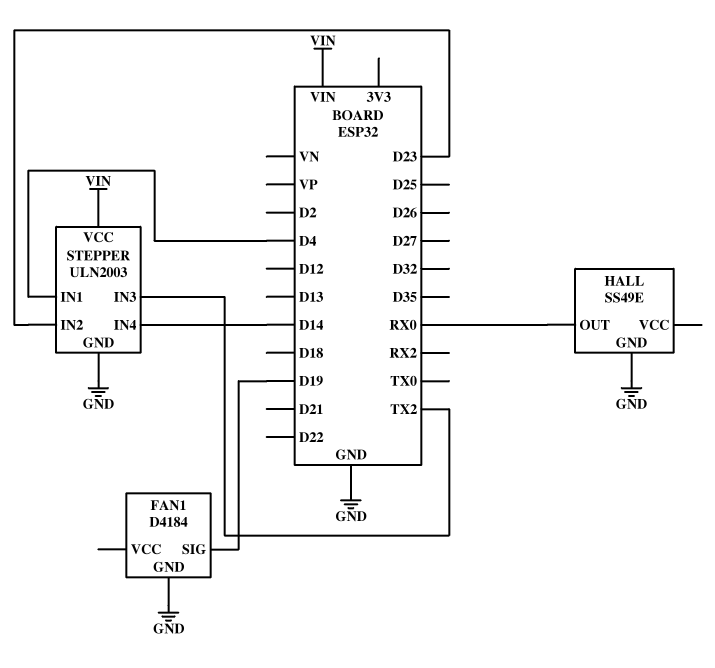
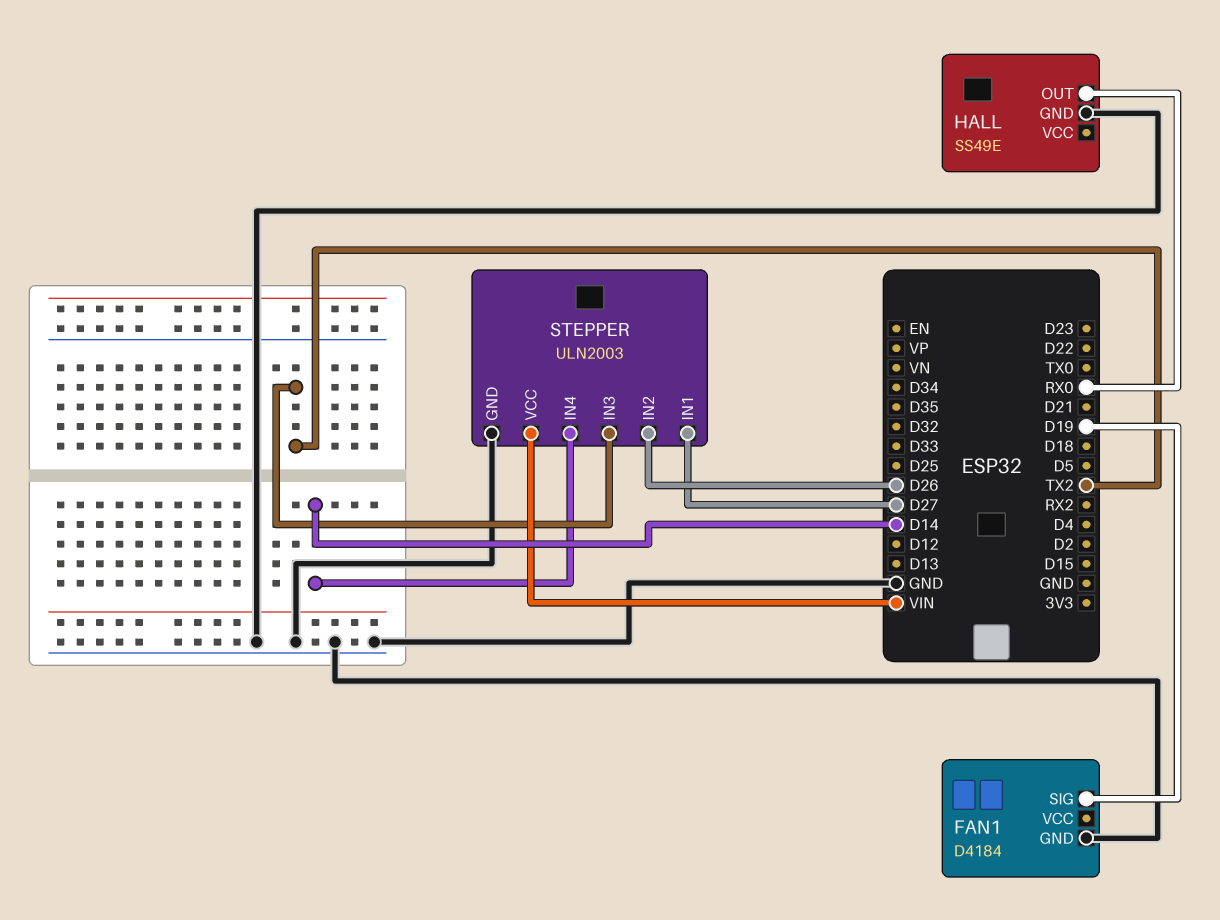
STEPPER pin IN1: D4 -> D27
STEPPER pin IN2: D23 -> D26

